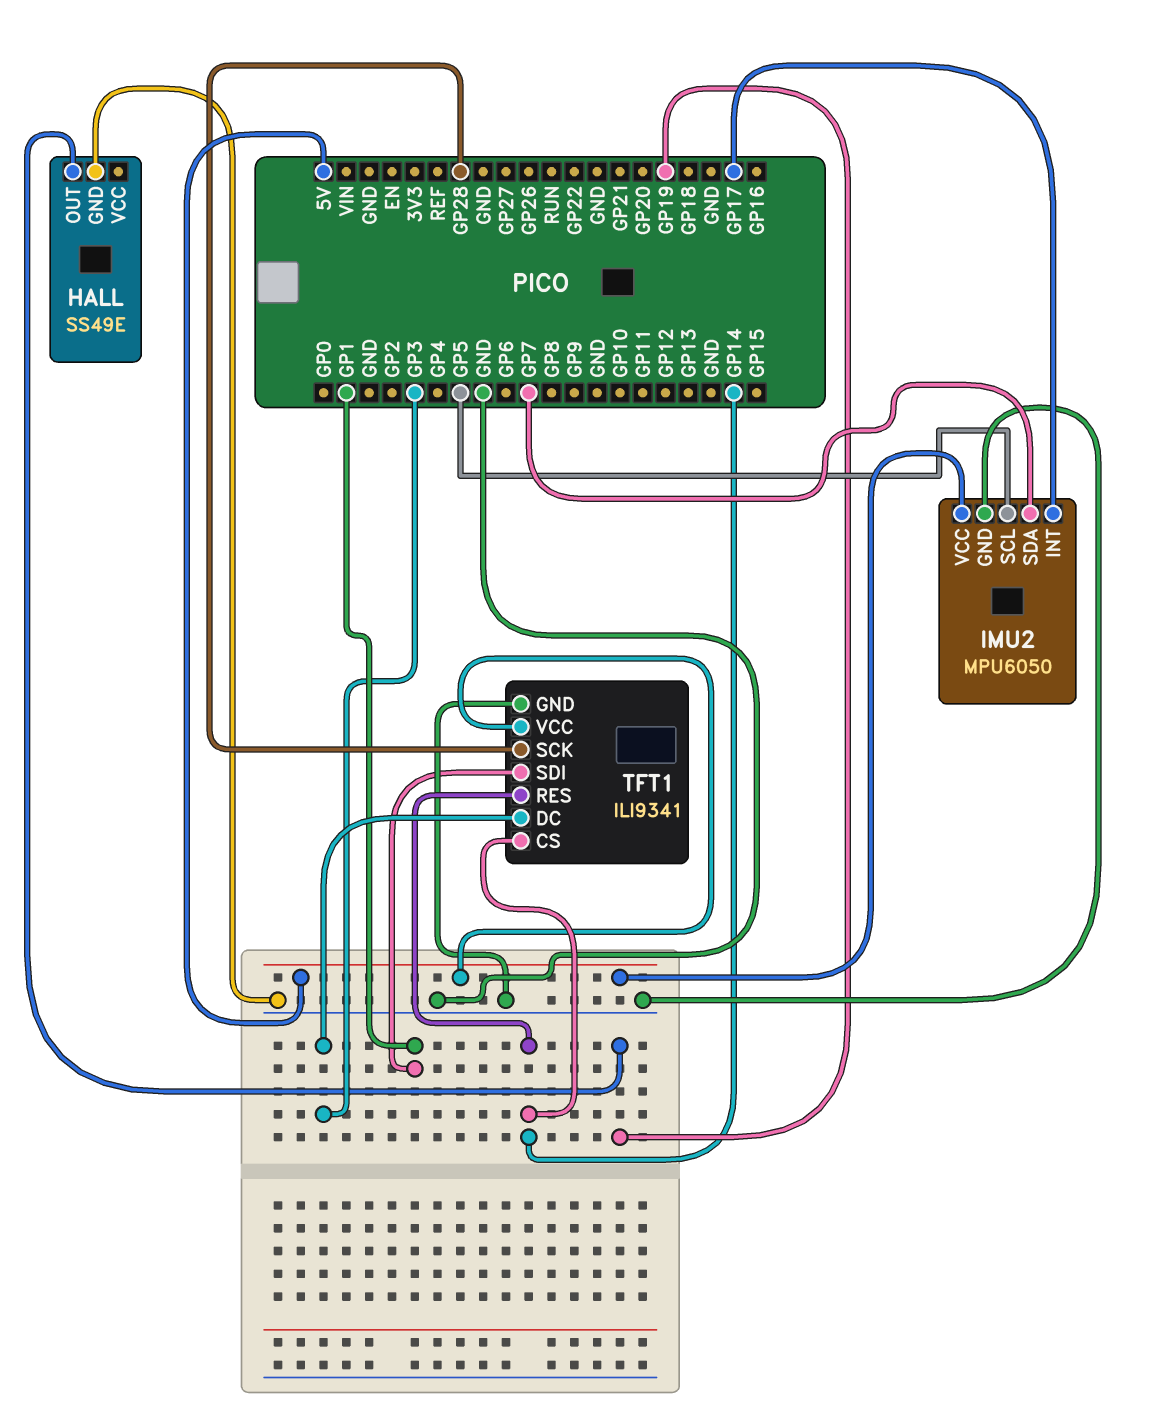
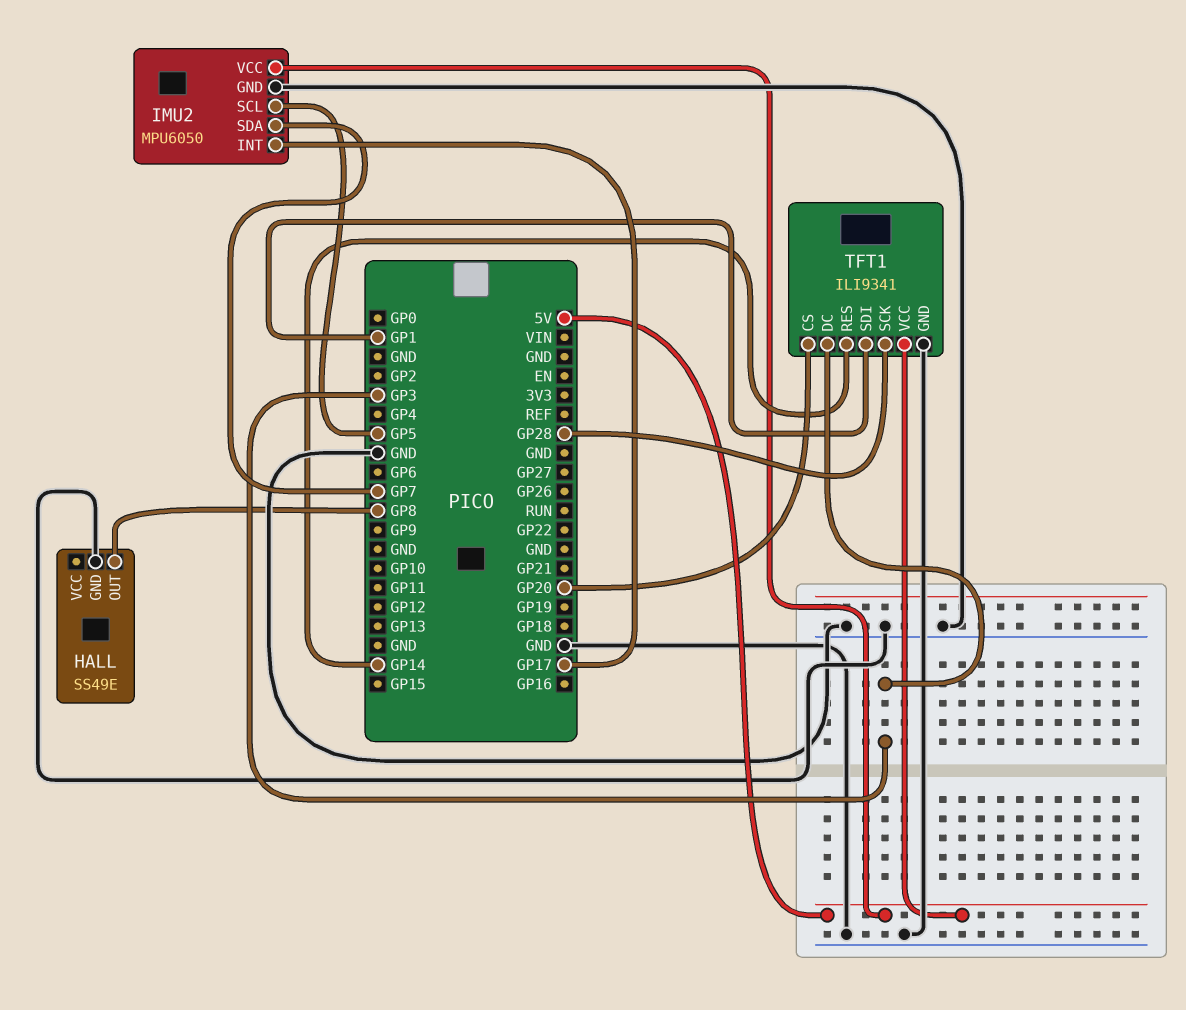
HALL pin OUT: GP19 -> GP8
TFT1 pin CS: GP14 -> GP20

